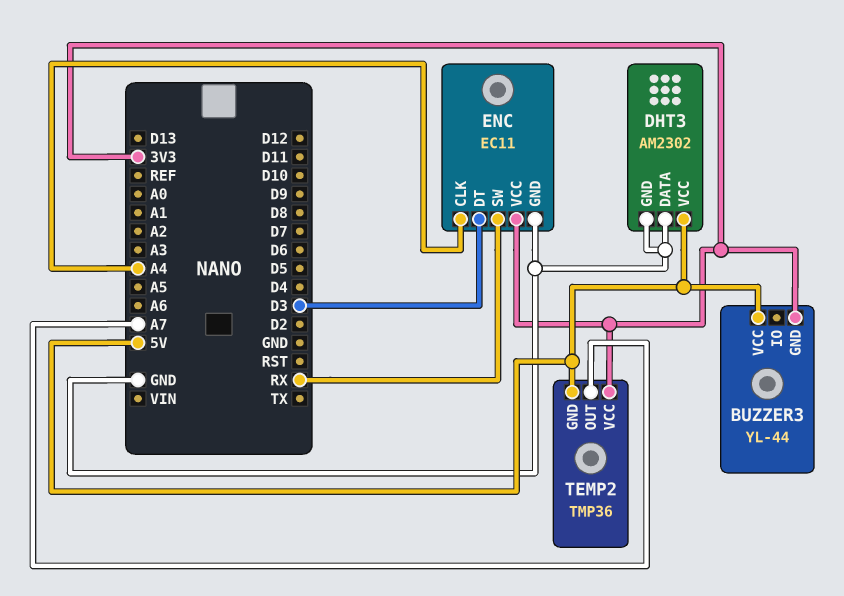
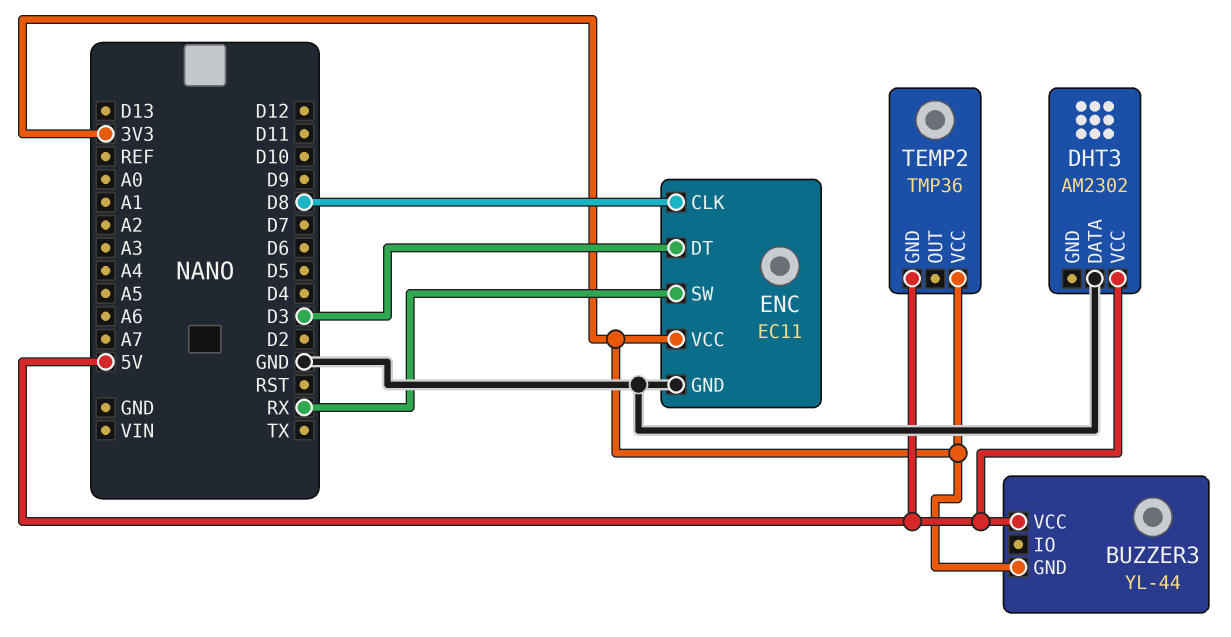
DHT3 pin GND: GND -> none
ENC pin CLK: A4 -> D8
TEMP2 pin OUT: A7 -> none

